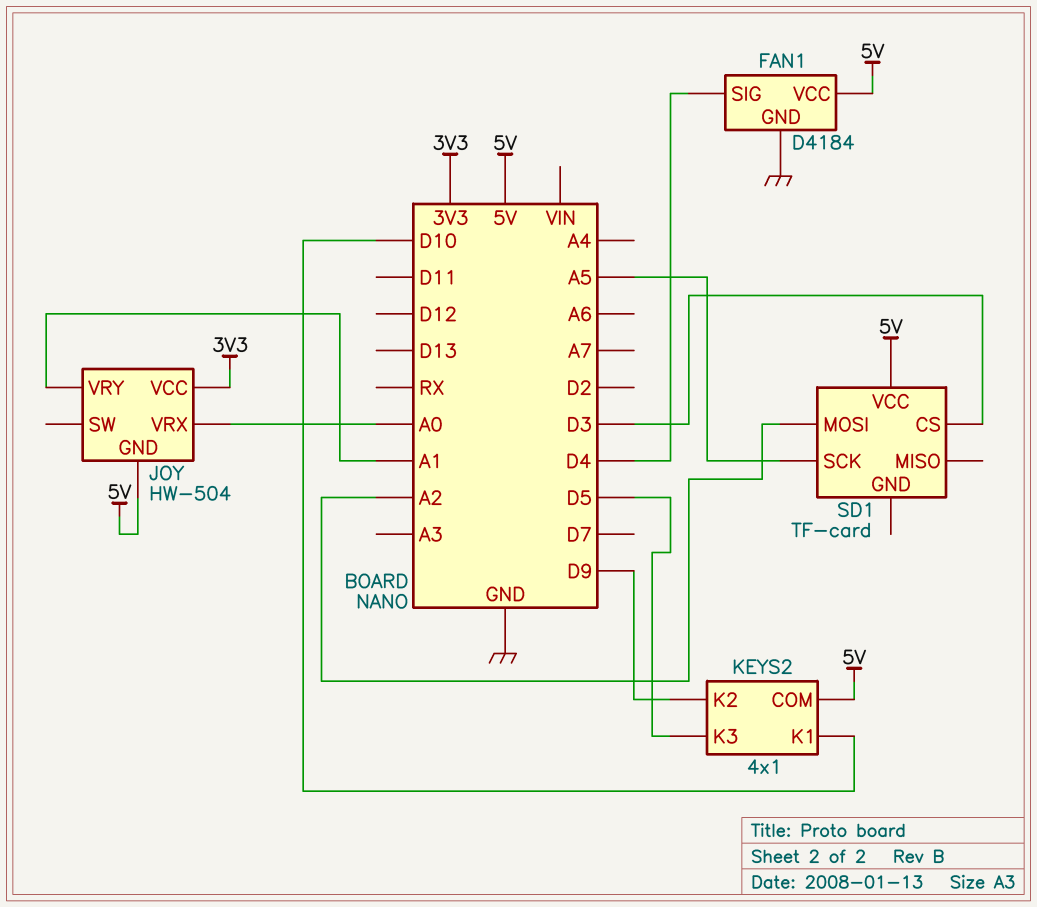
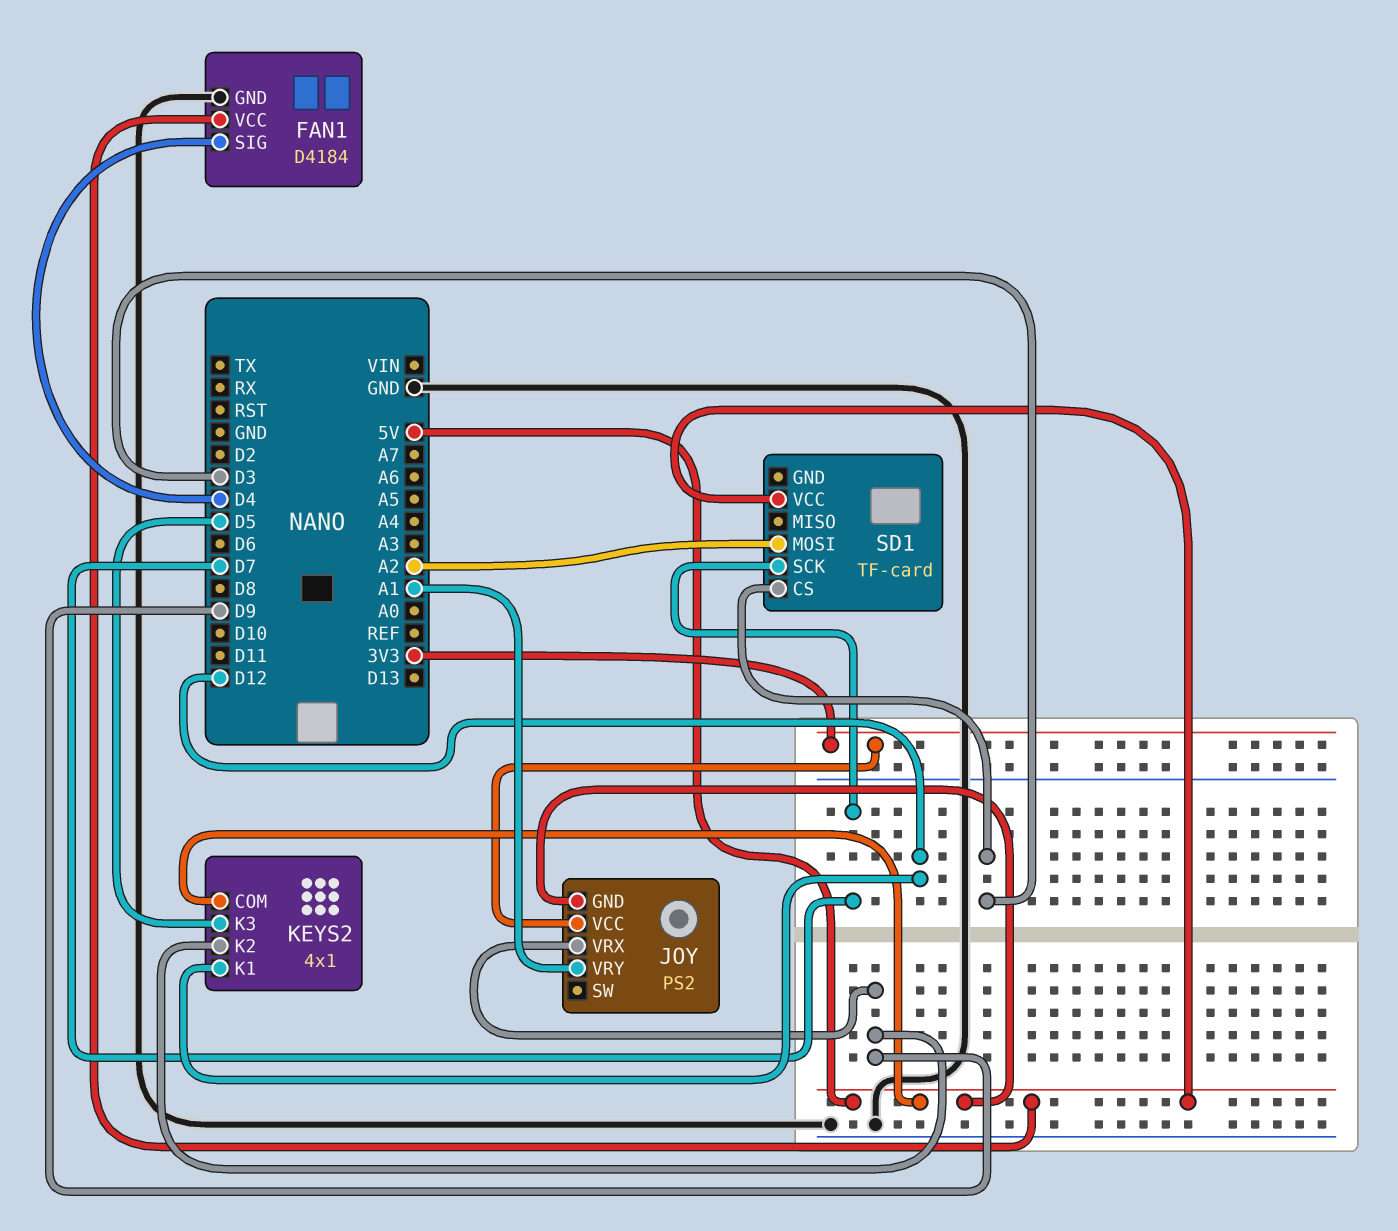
JOY: HW-504 -> PS2
JOY pin VRX: A0 -> D9
KEYS2 pin K1: D10 -> D12
SD1 pin SCK: A5 -> D7

